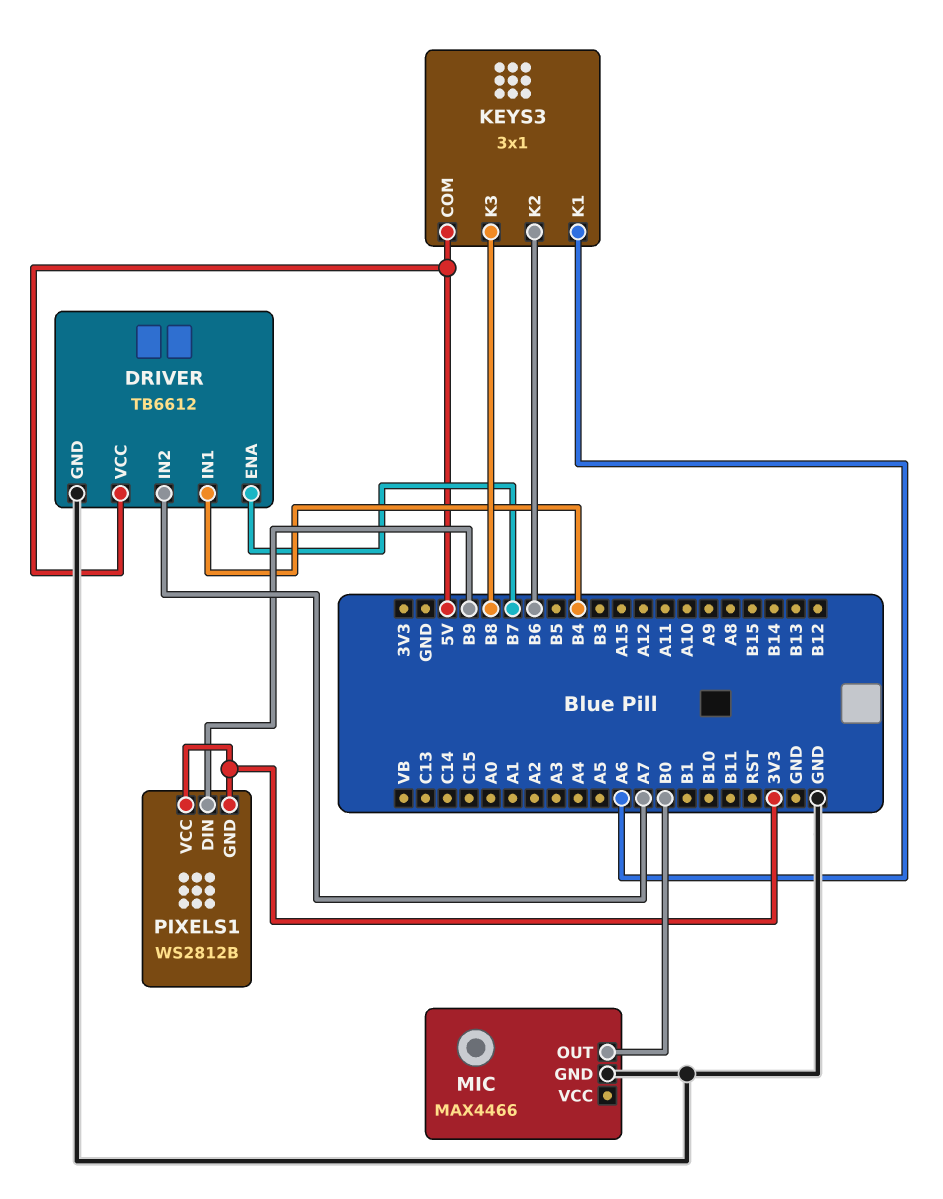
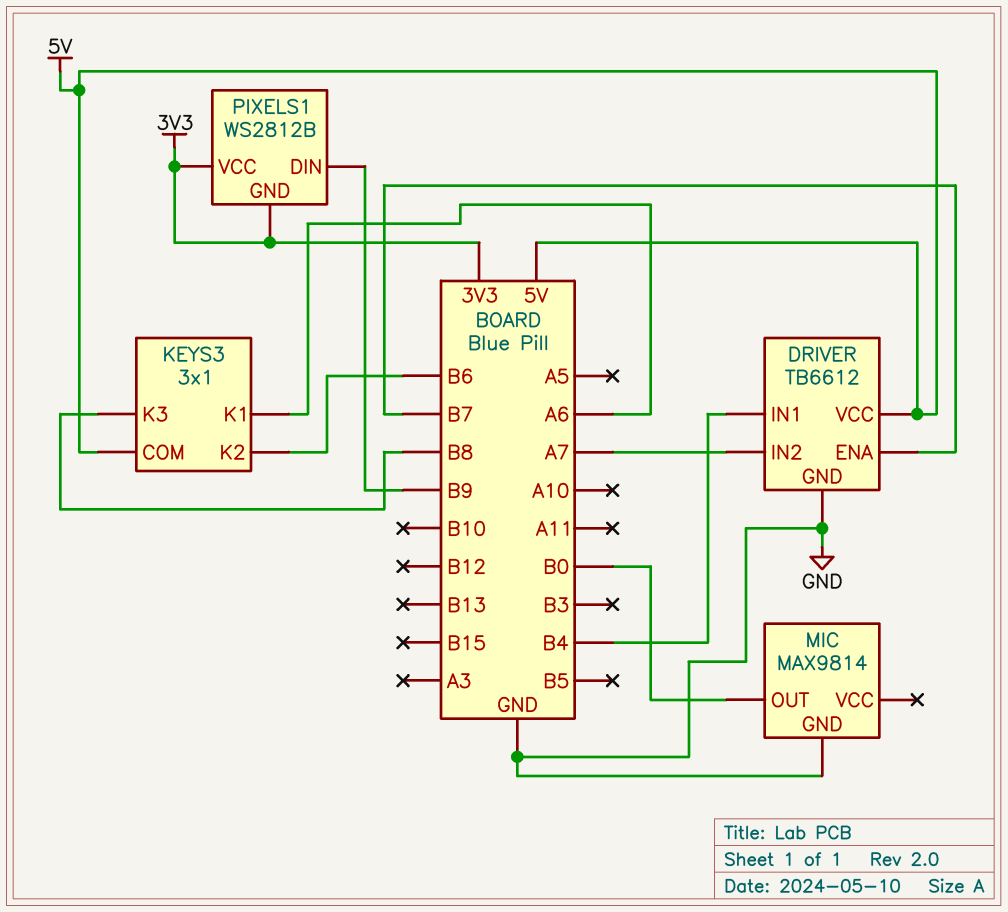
MIC: MAX4466 -> MAX9814

